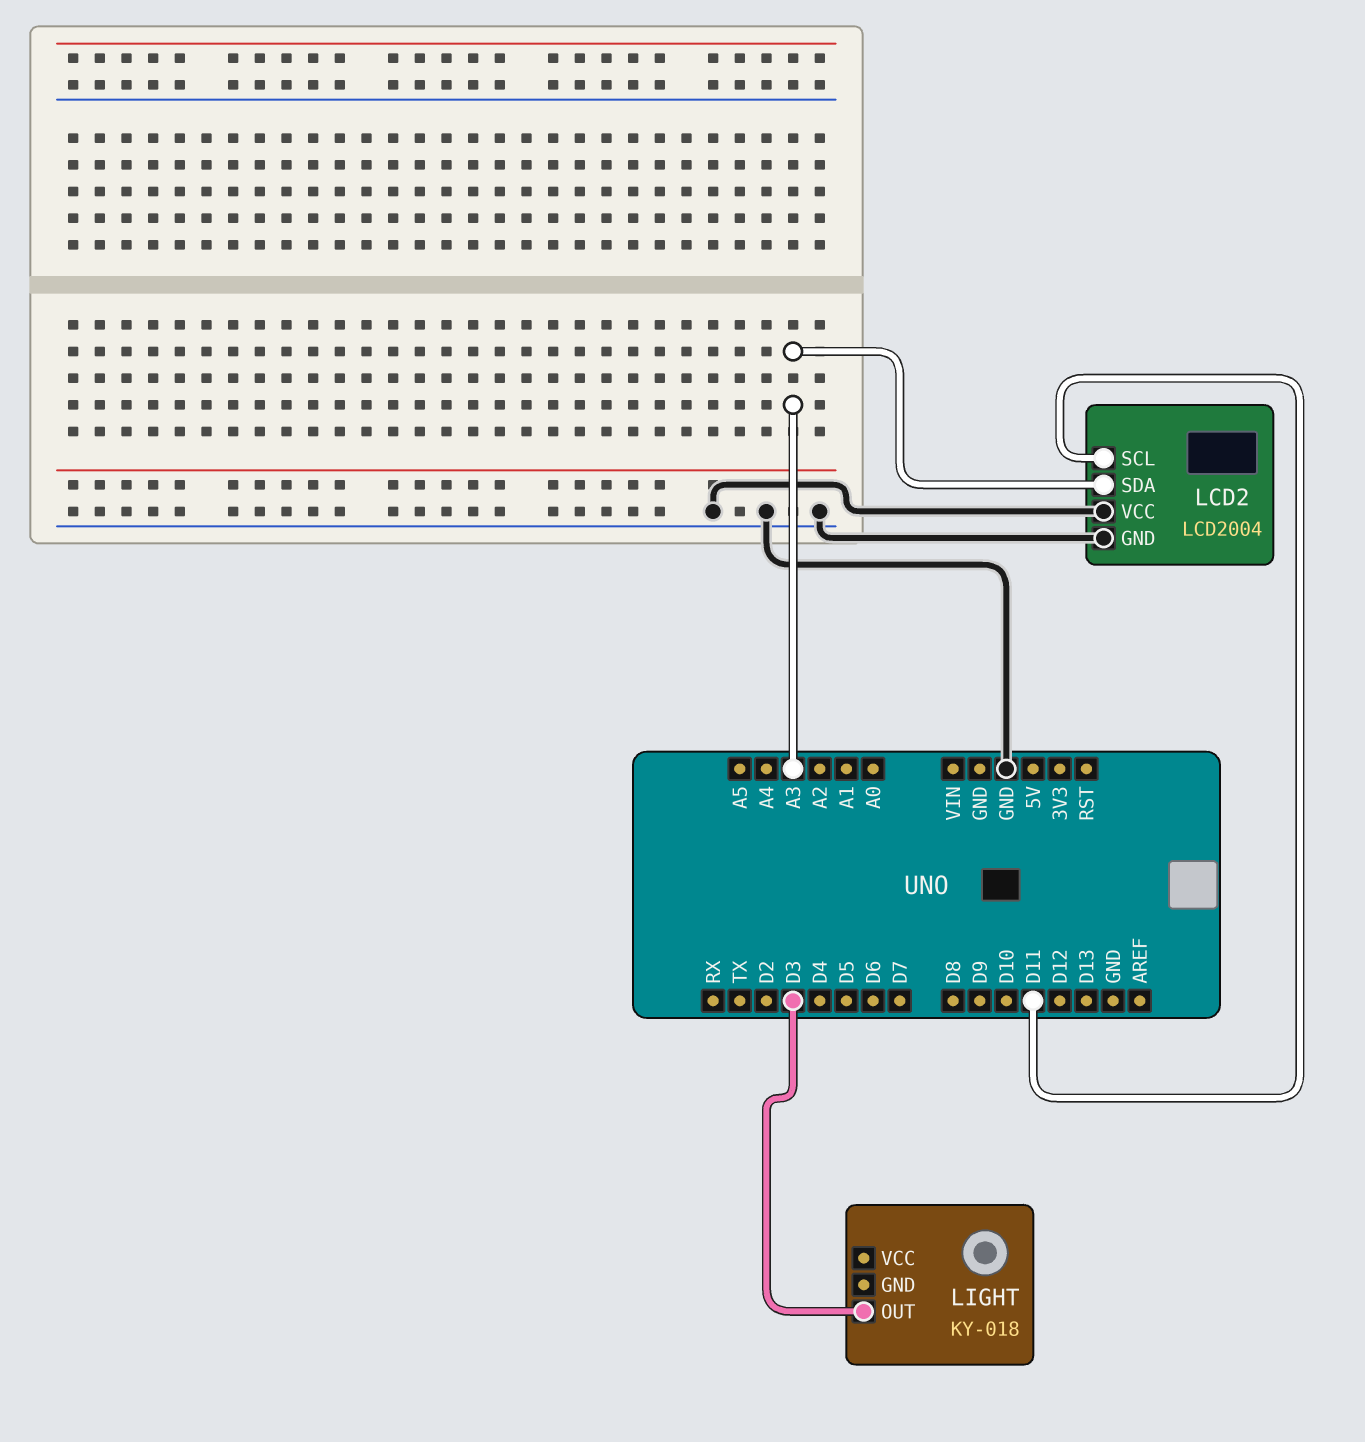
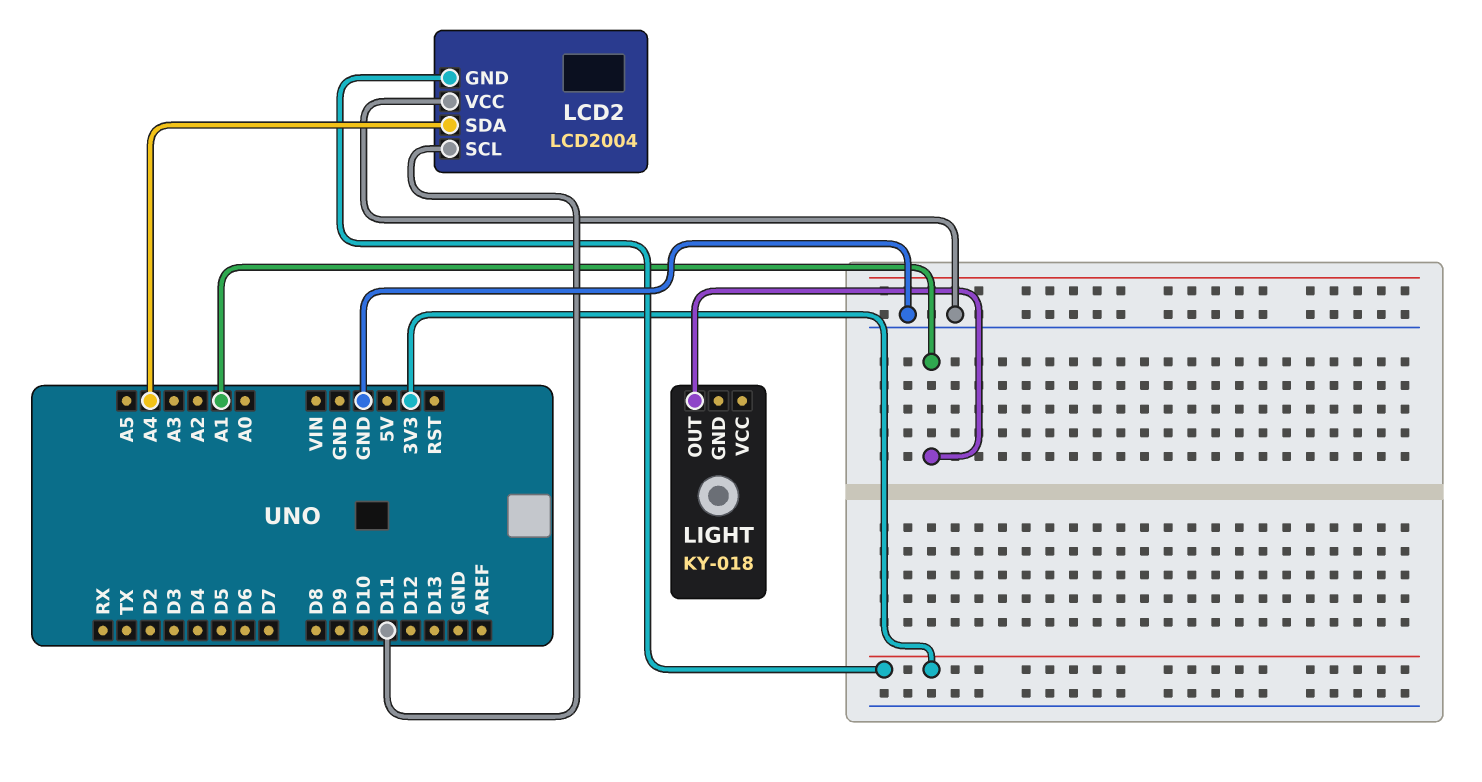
LCD2 pin GND: GND -> 3V3
LCD2 pin SDA: A3 -> A4
LIGHT pin OUT: D3 -> A1

